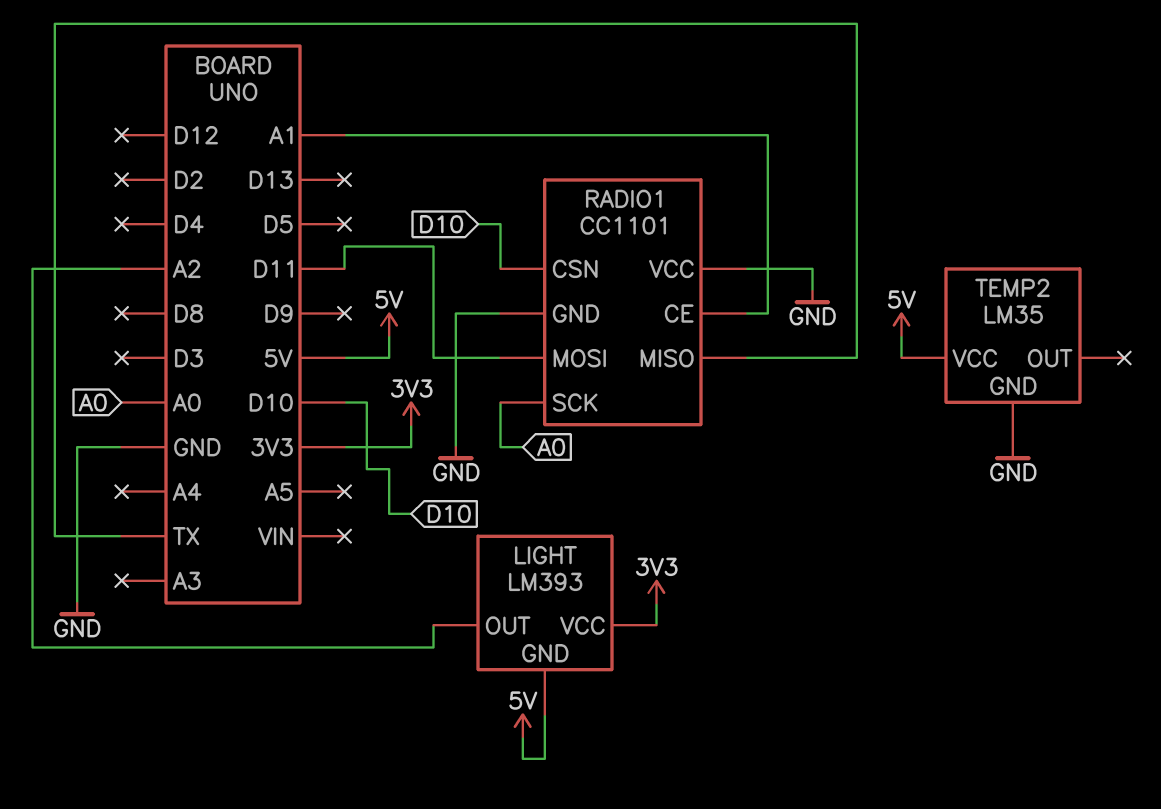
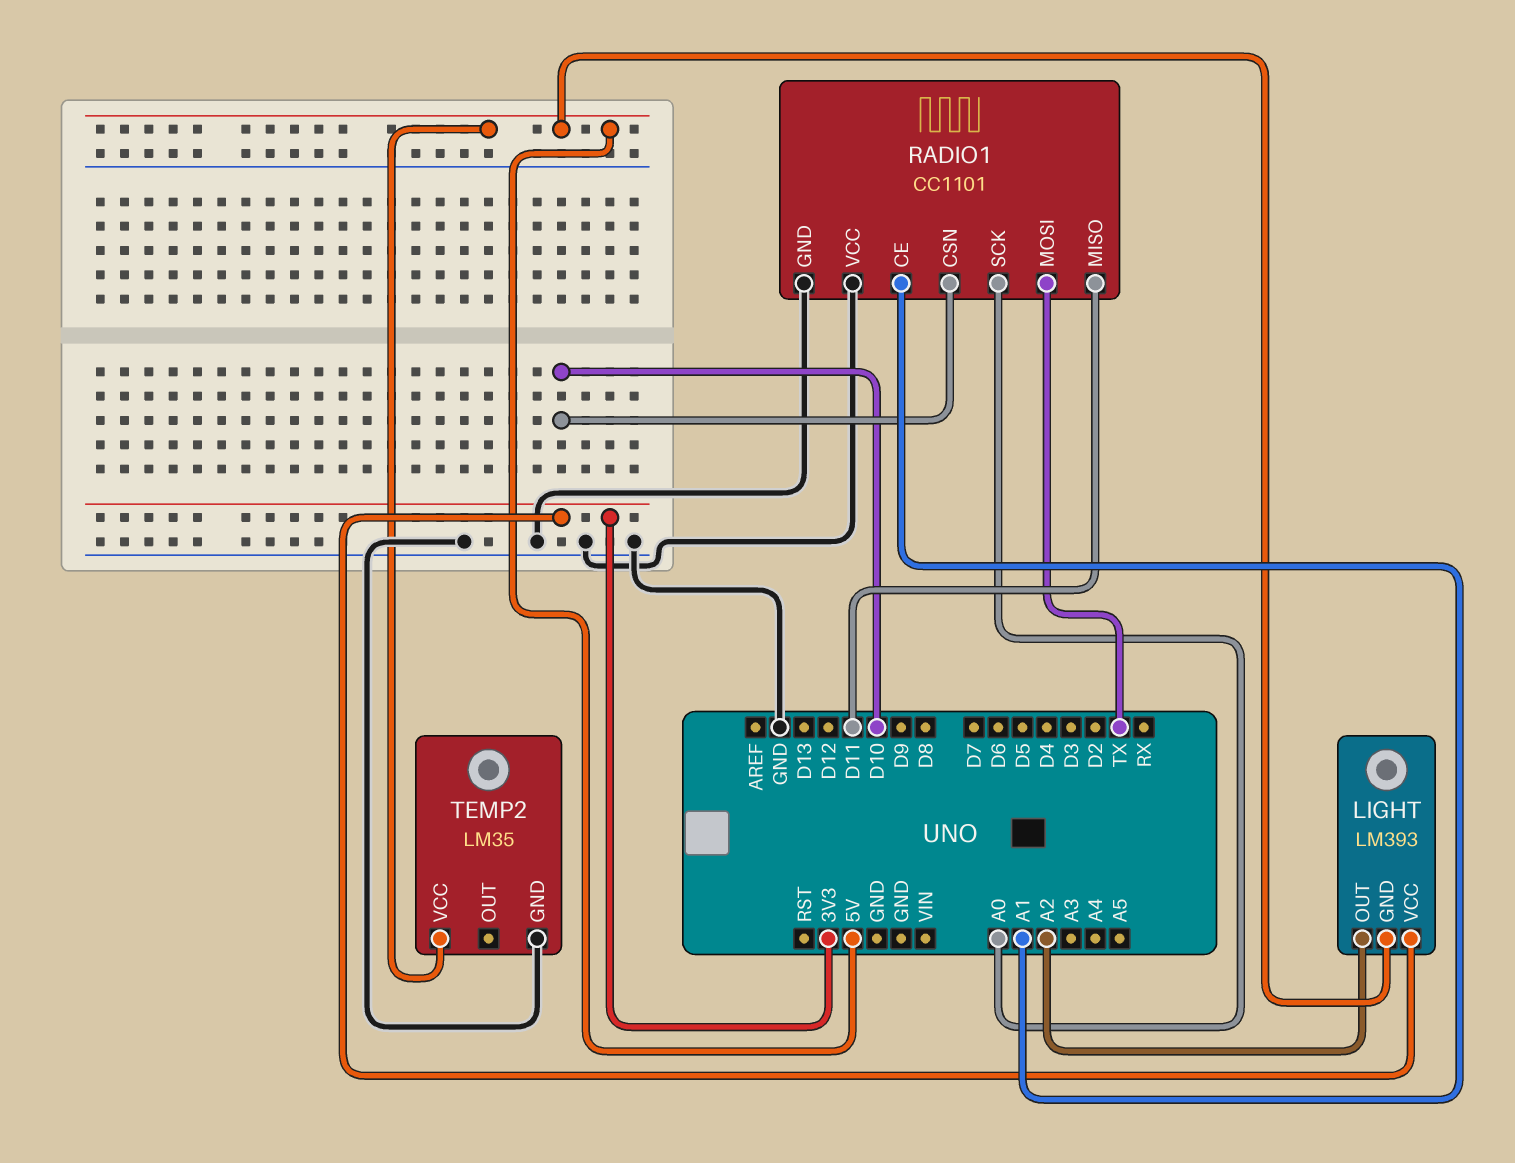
RADIO1 pin MISO: TX -> D11
RADIO1 pin MOSI: D11 -> TX

